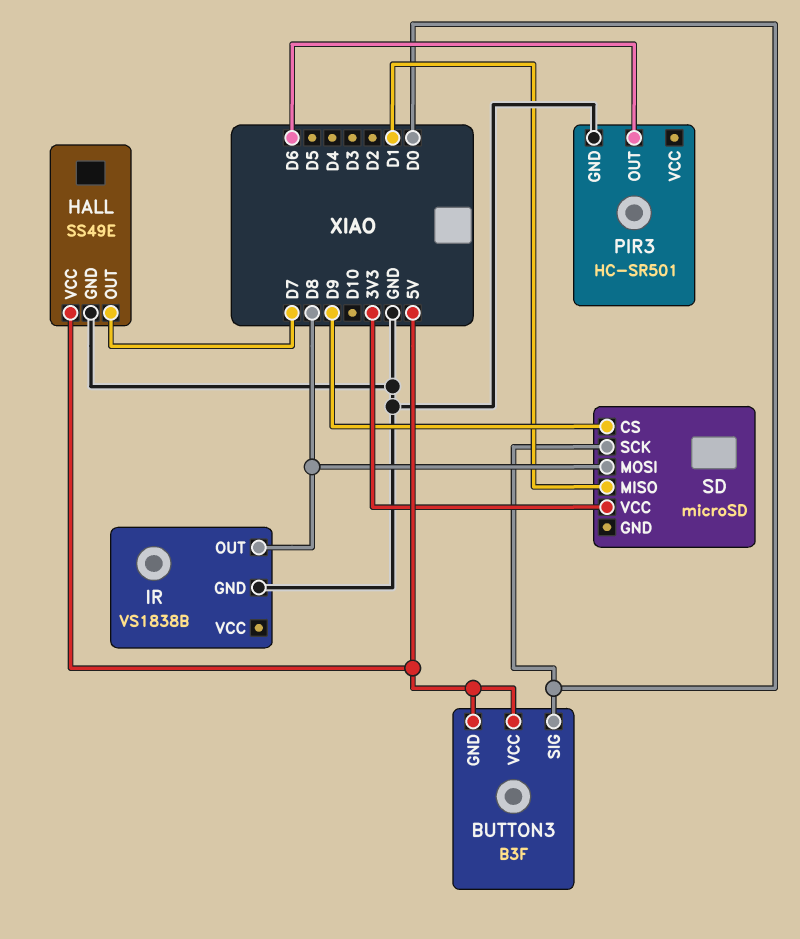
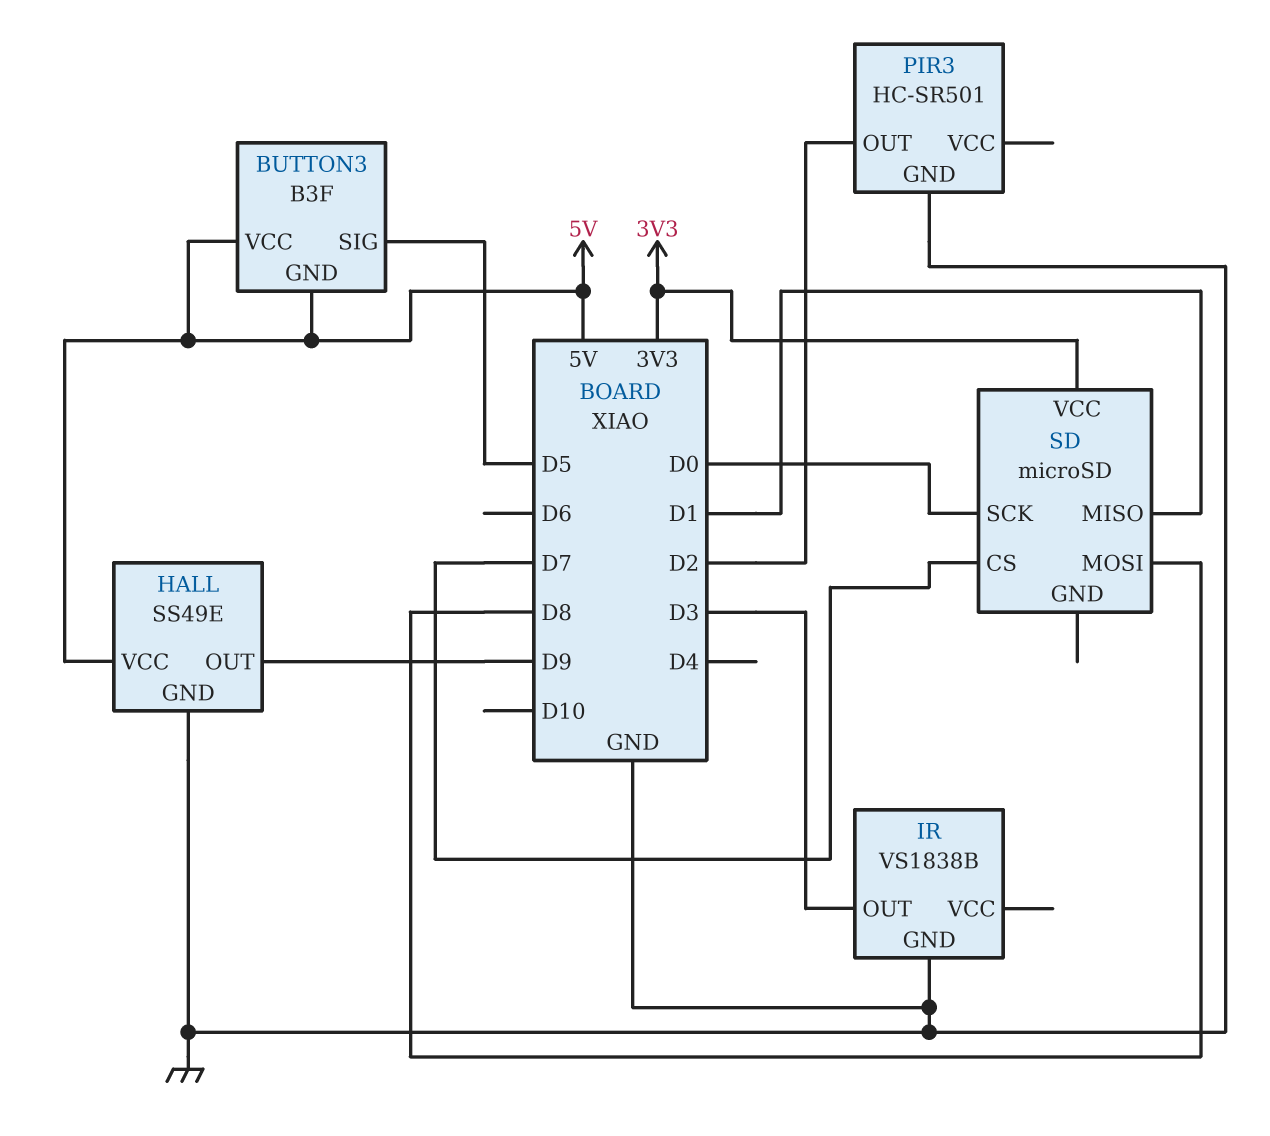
BUTTON3 pin SIG: D0 -> D5
HALL pin OUT: D7 -> D9
IR pin OUT: D8 -> D3
PIR3 pin OUT: D6 -> D2
SD pin CS: D9 -> D7

